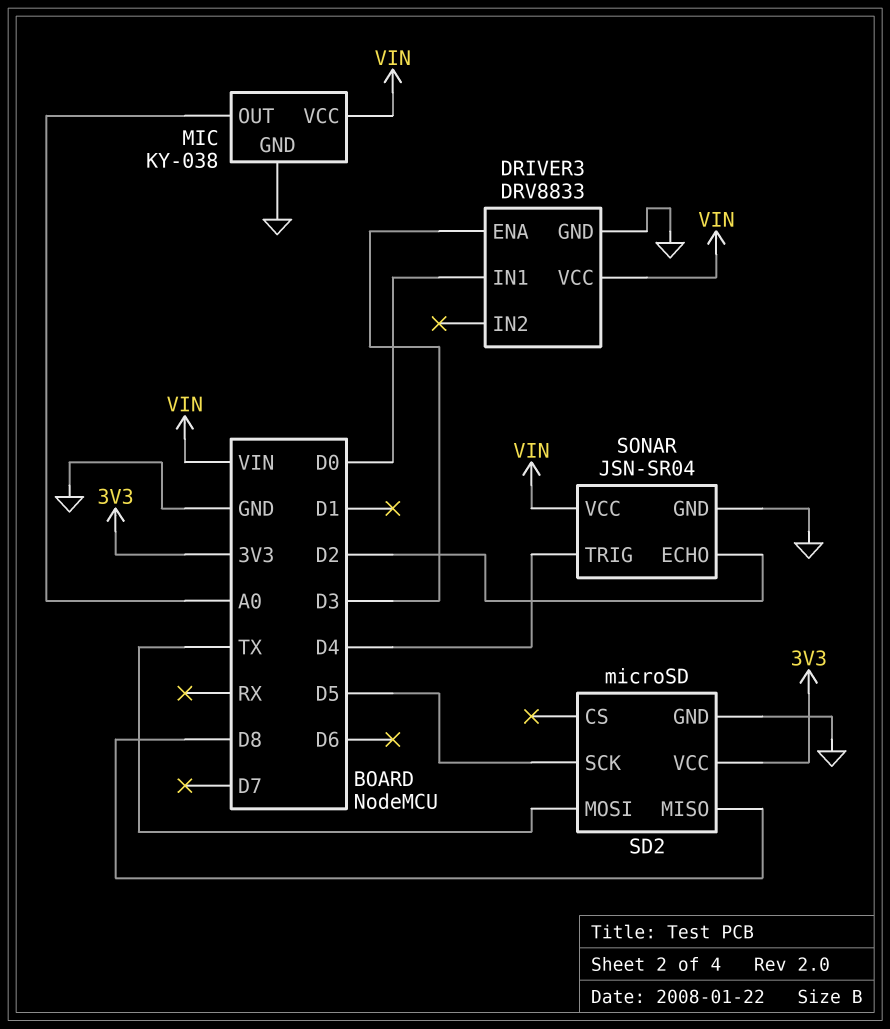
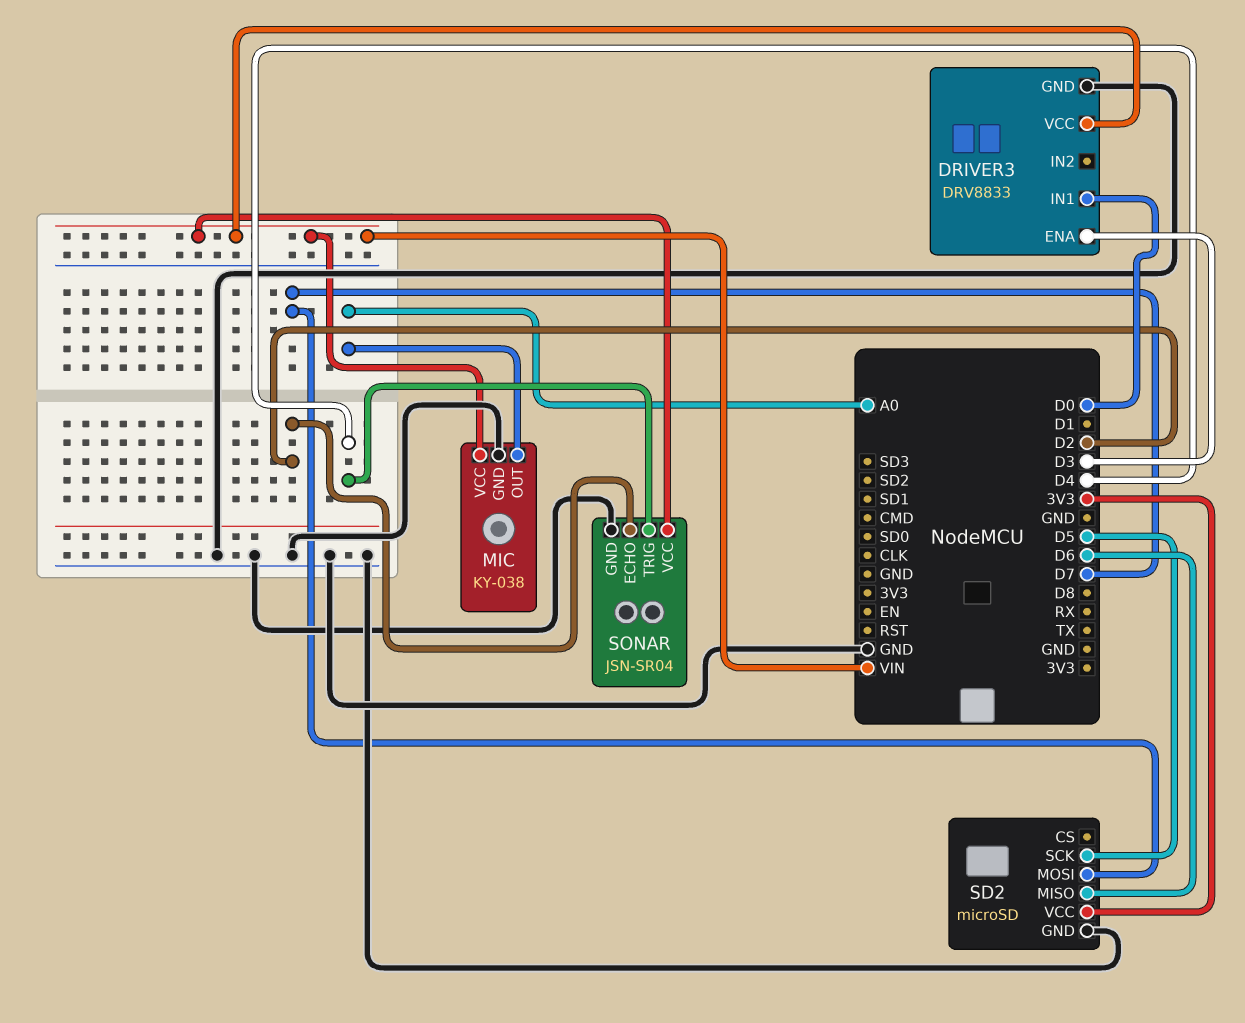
SD2 pin MISO: D8 -> D6
SD2 pin MOSI: TX -> D7

